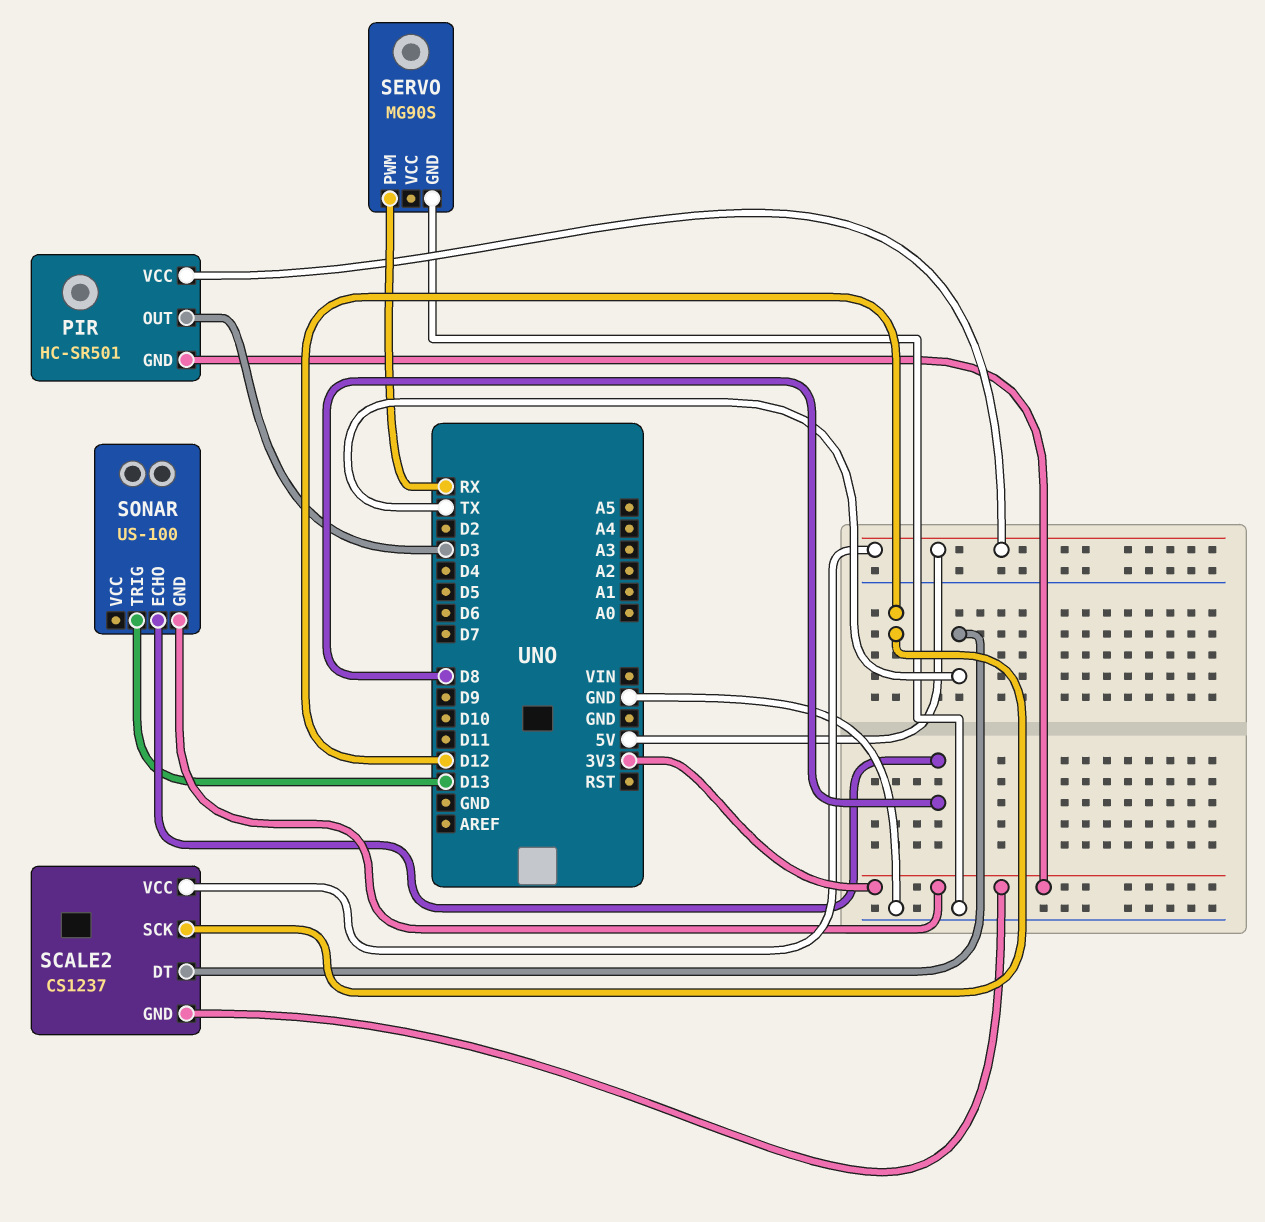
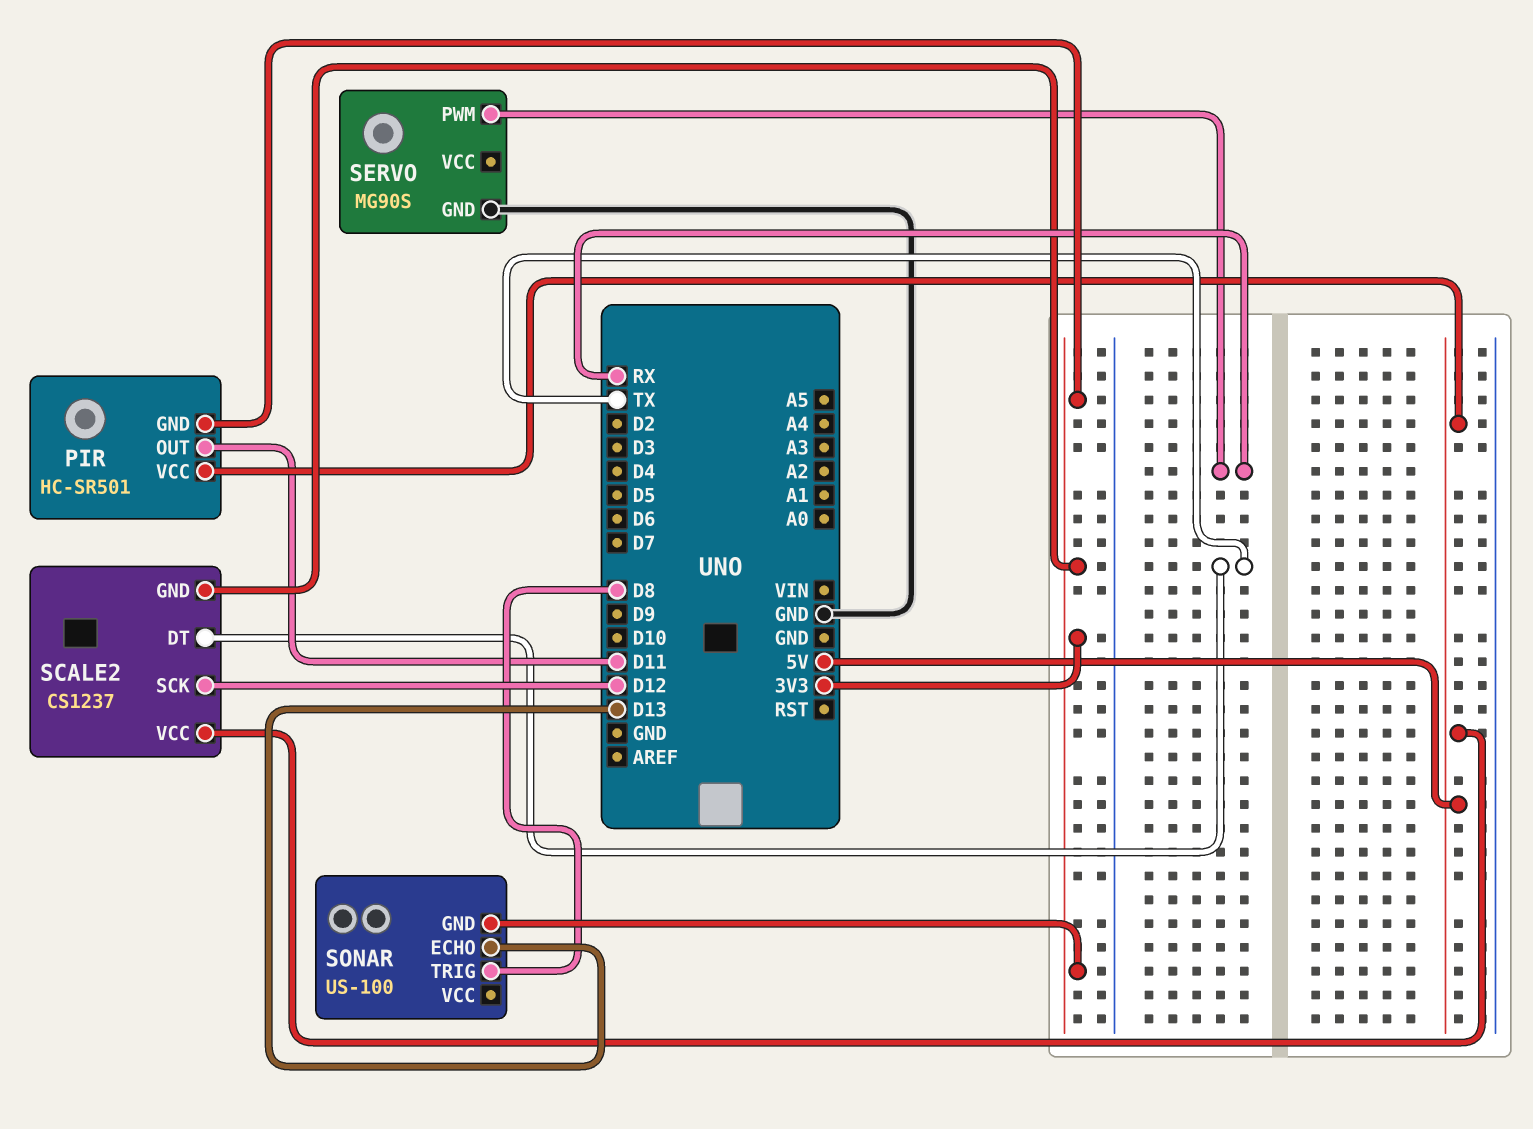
PIR pin OUT: D3 -> D11
SONAR pin ECHO: D8 -> D13
SONAR pin TRIG: D13 -> D8

